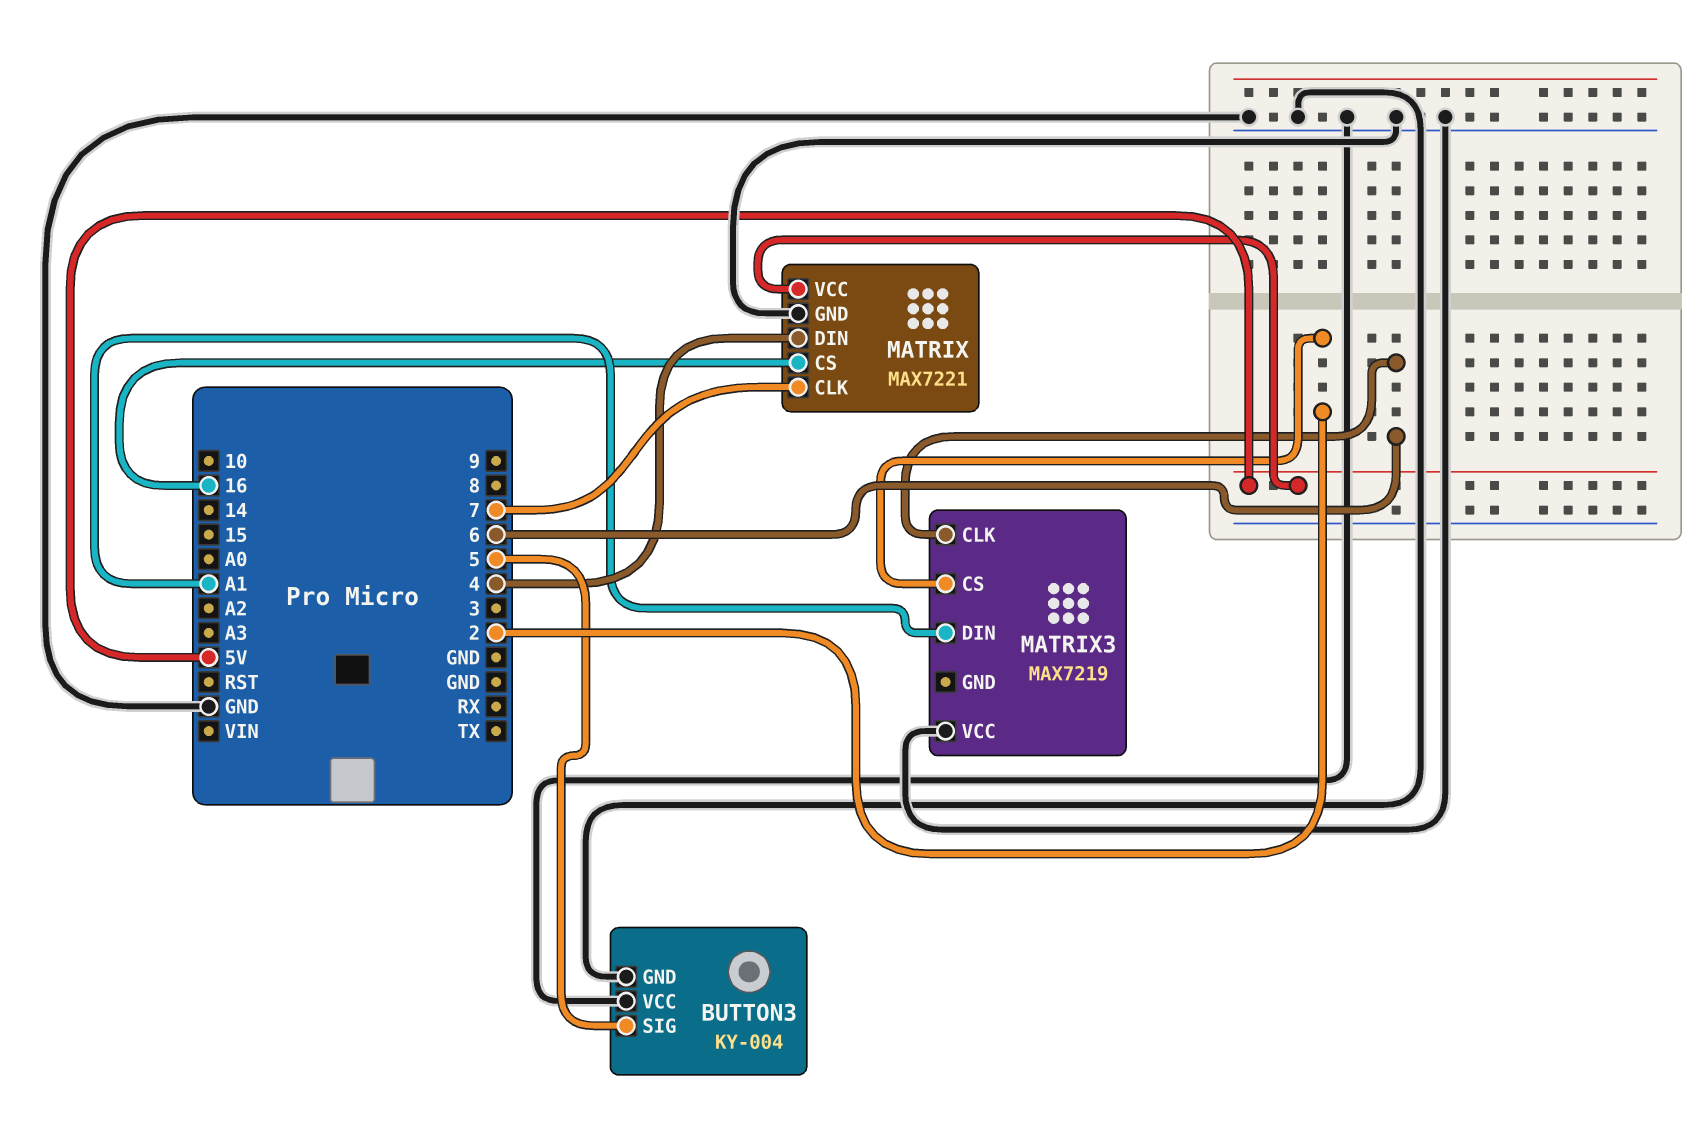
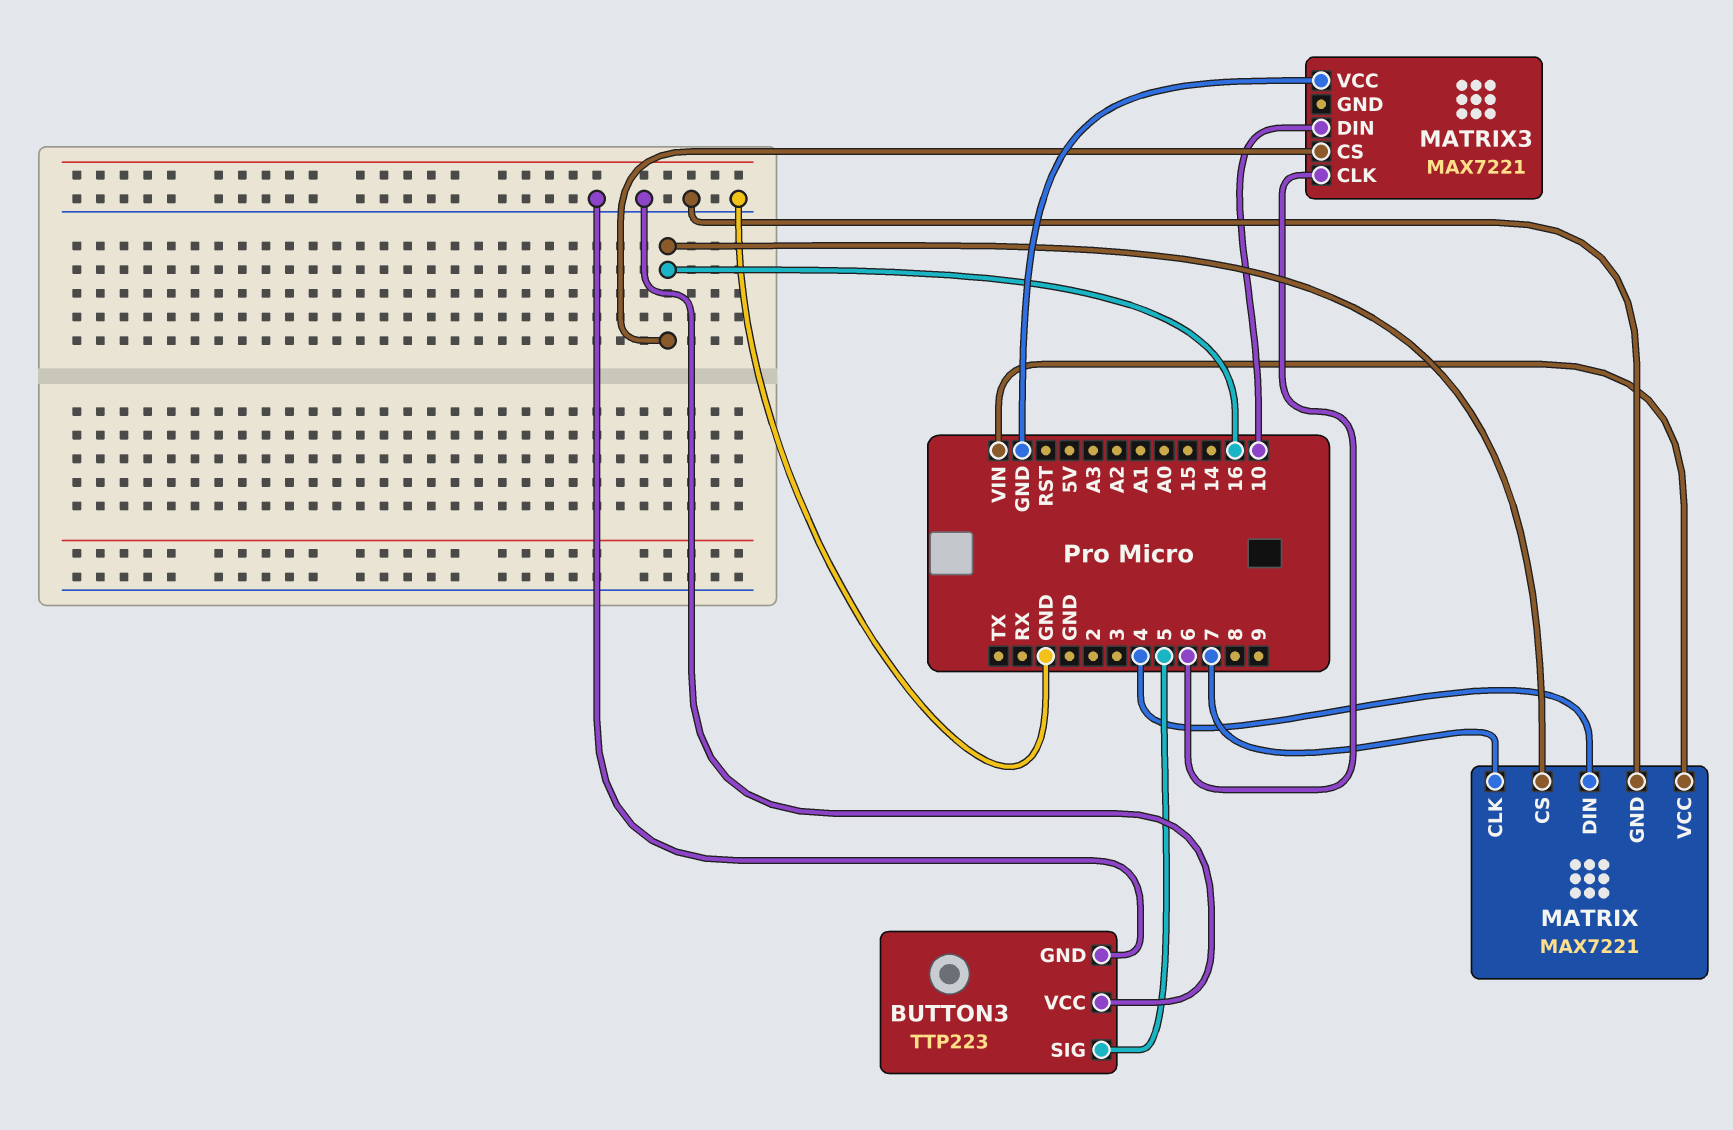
BUTTON3: KY-004 -> TTP223
MATRIX pin VCC: 5V -> VIN
MATRIX3: MAX7219 -> MAX7221
MATRIX3 pin CS: 2 -> 16
MATRIX3 pin DIN: A1 -> 10

